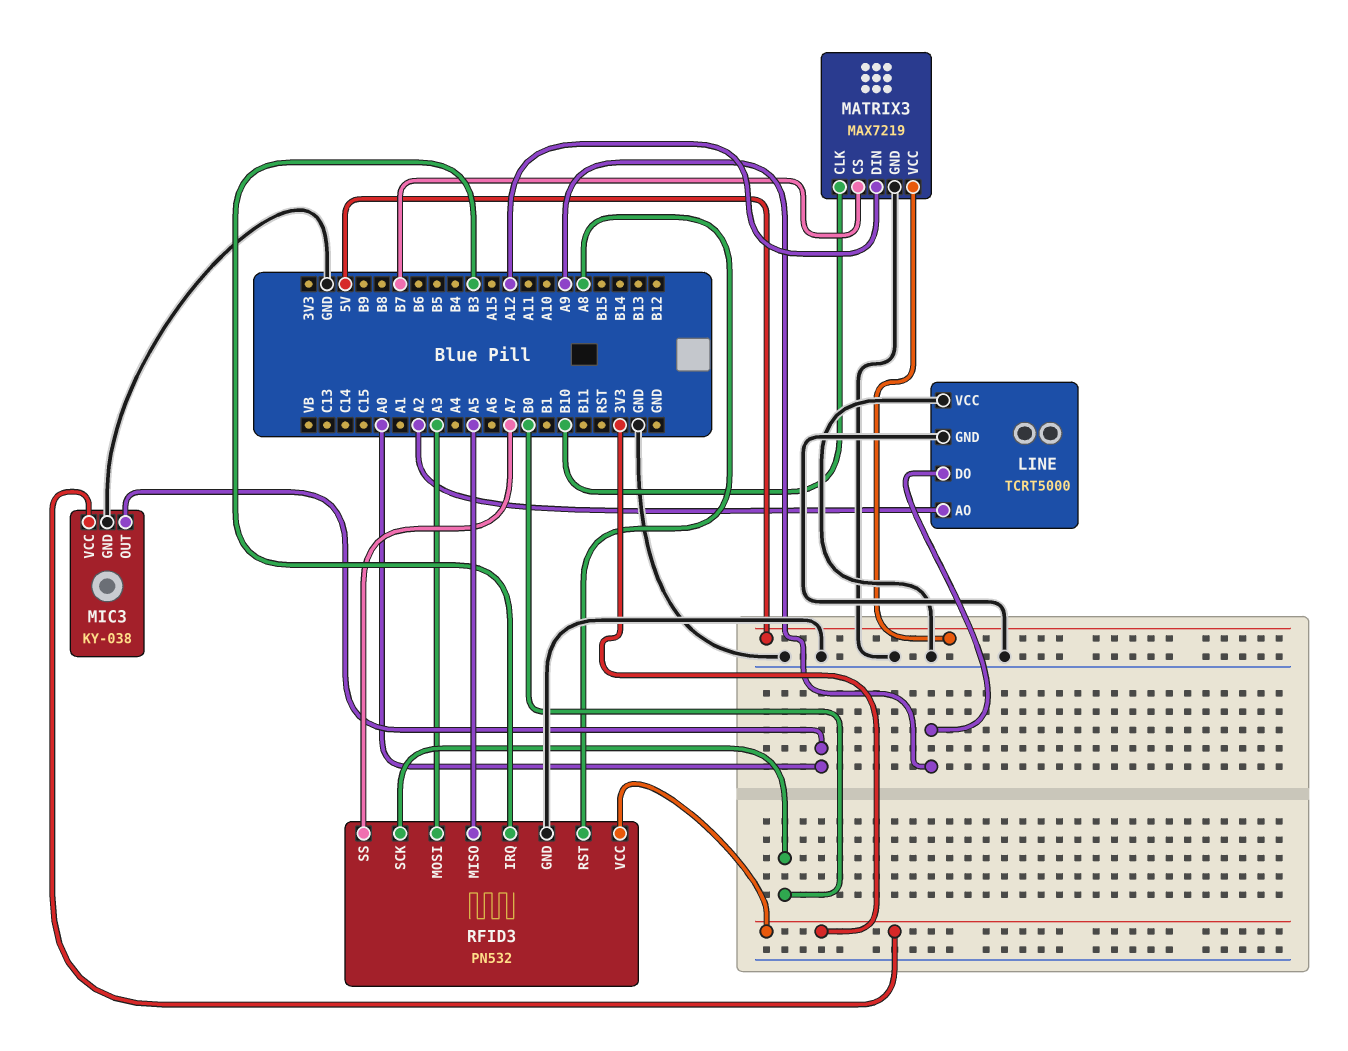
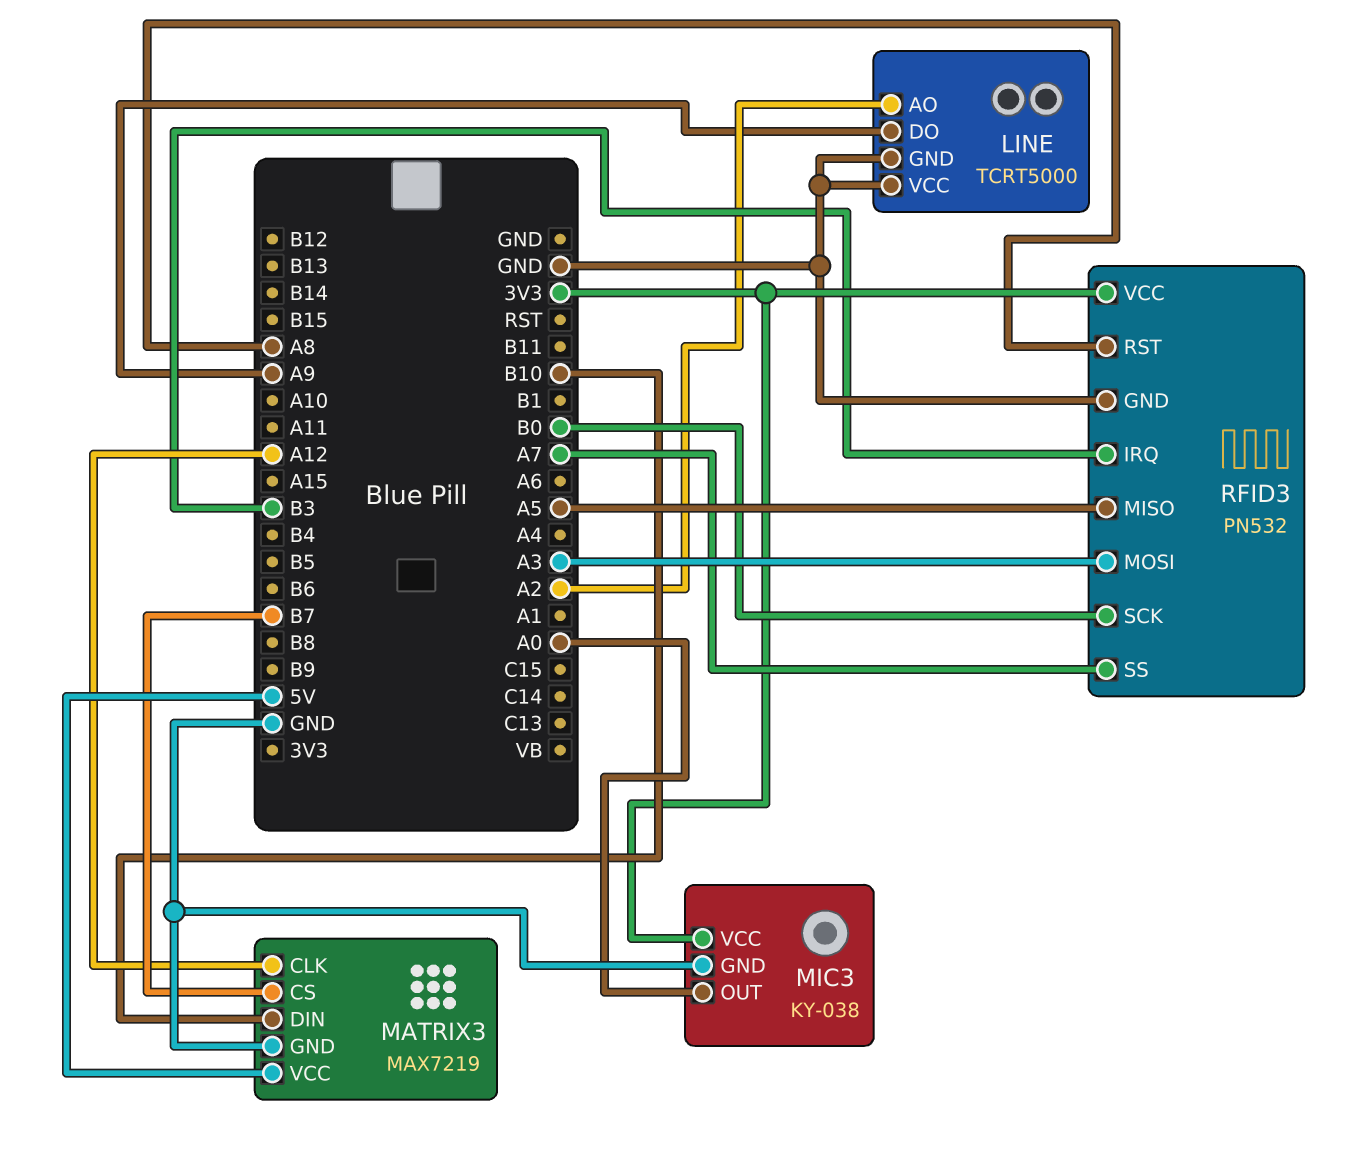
MATRIX3 pin CLK: B10 -> A12
MATRIX3 pin DIN: A12 -> B10

